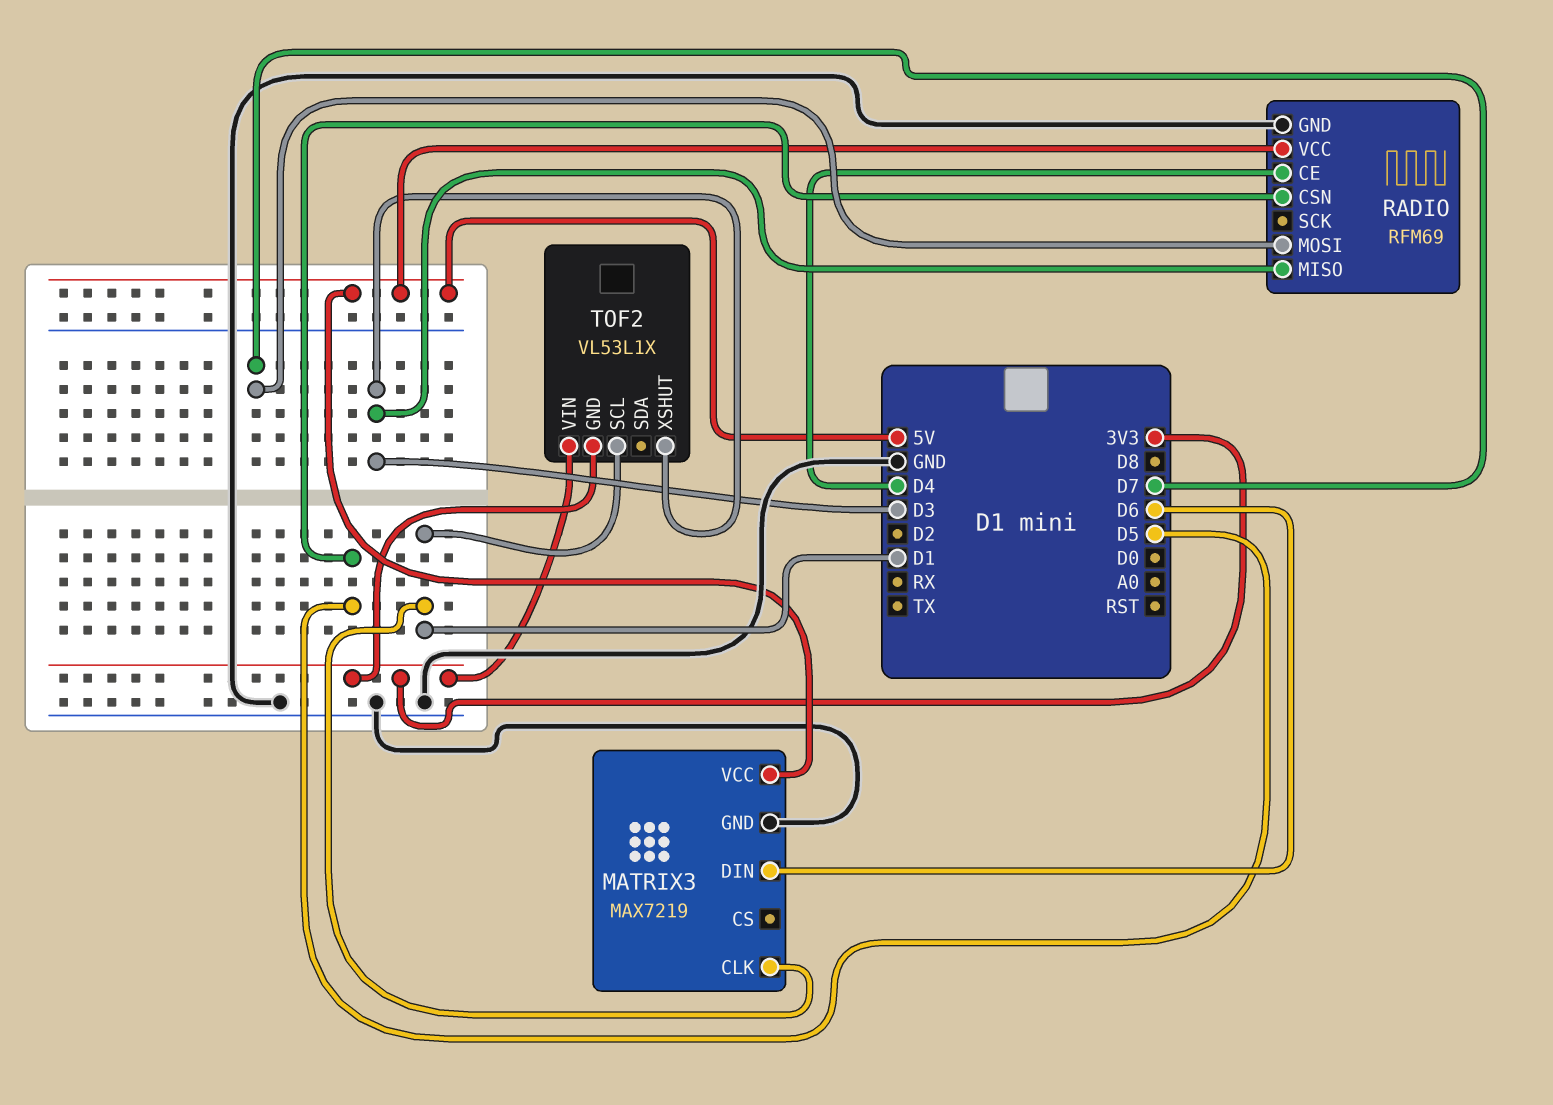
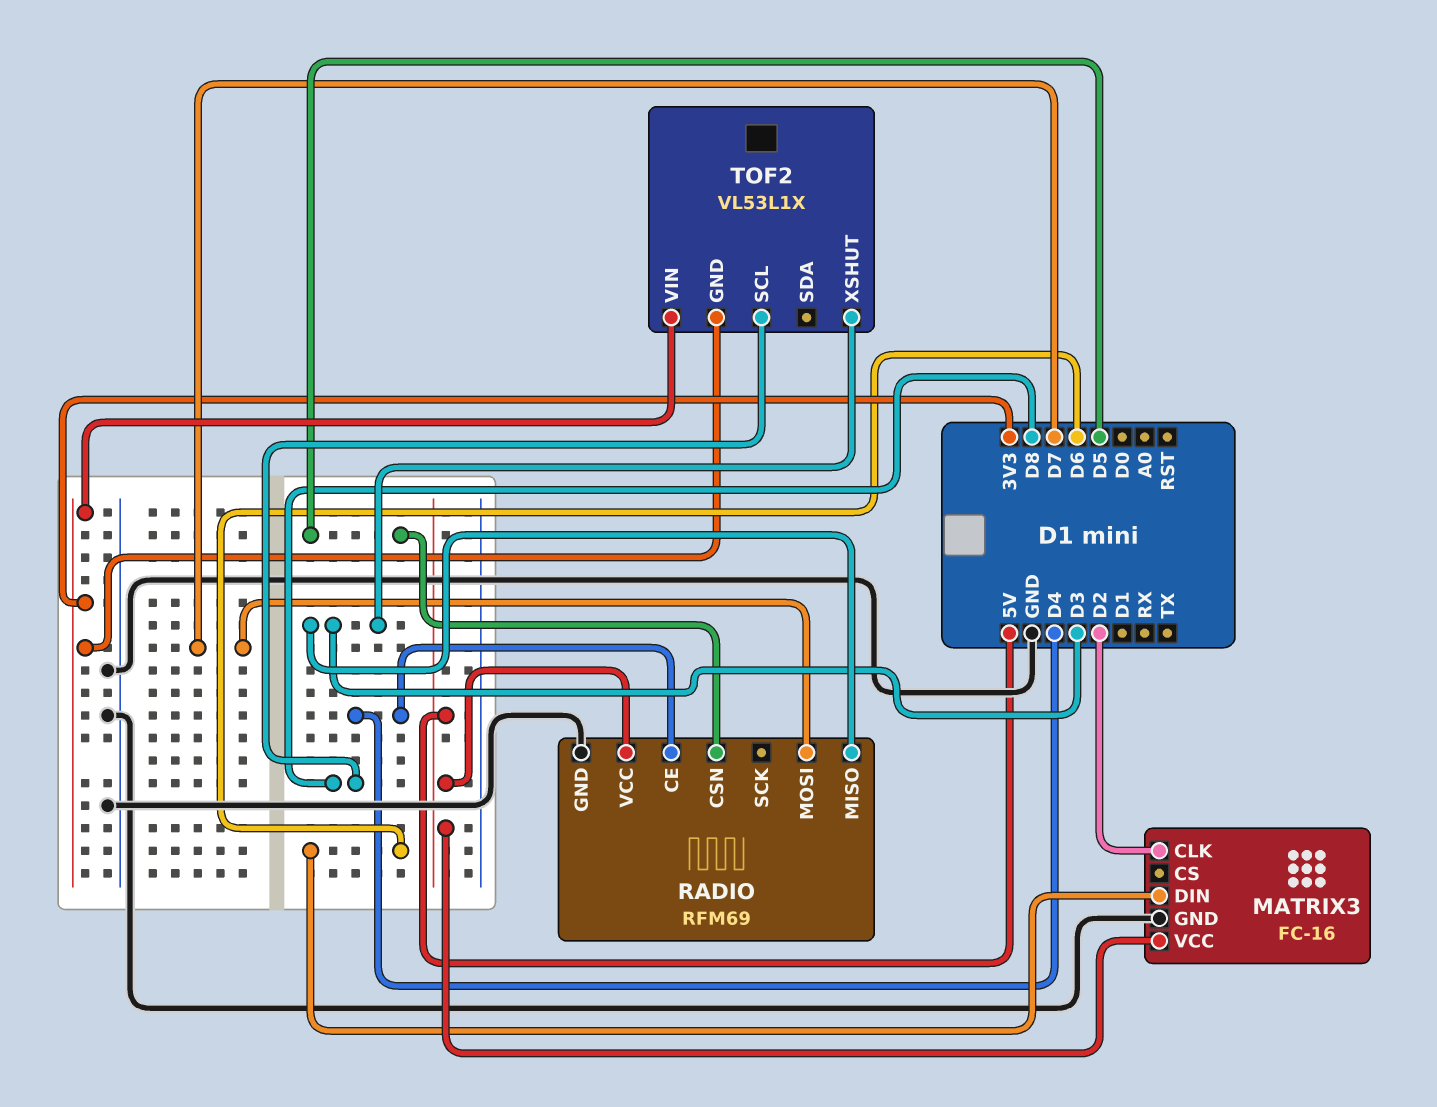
MATRIX3: MAX7219 -> FC-16
MATRIX3 pin CLK: D1 -> D2
TOF2 pin SCL: D1 -> D8

